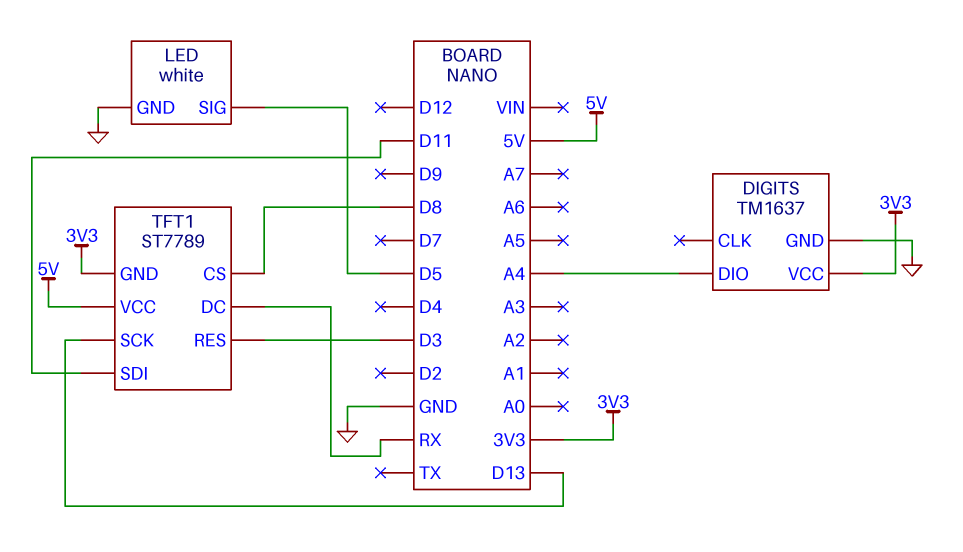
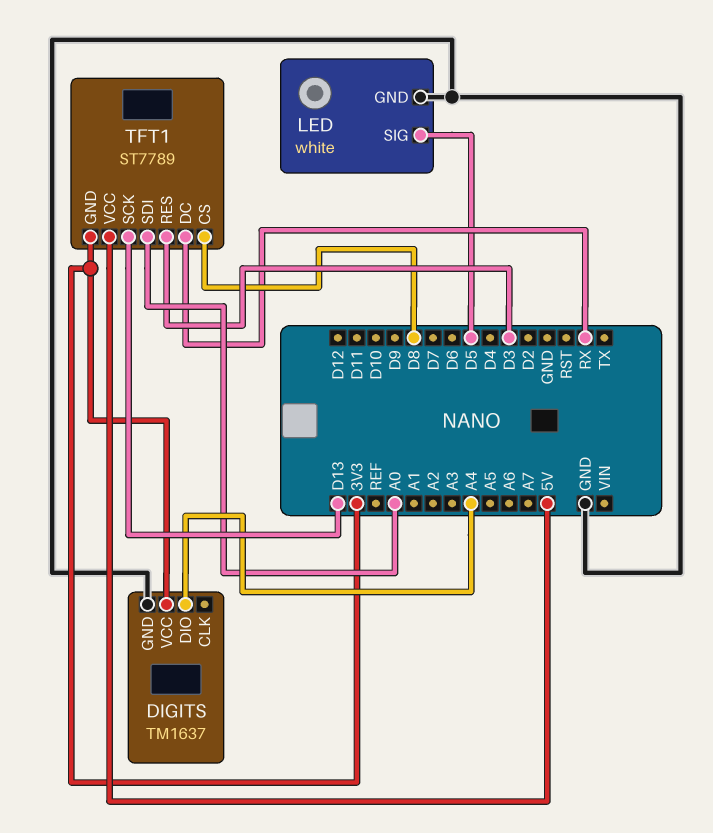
TFT1 pin SDI: D11 -> A0

